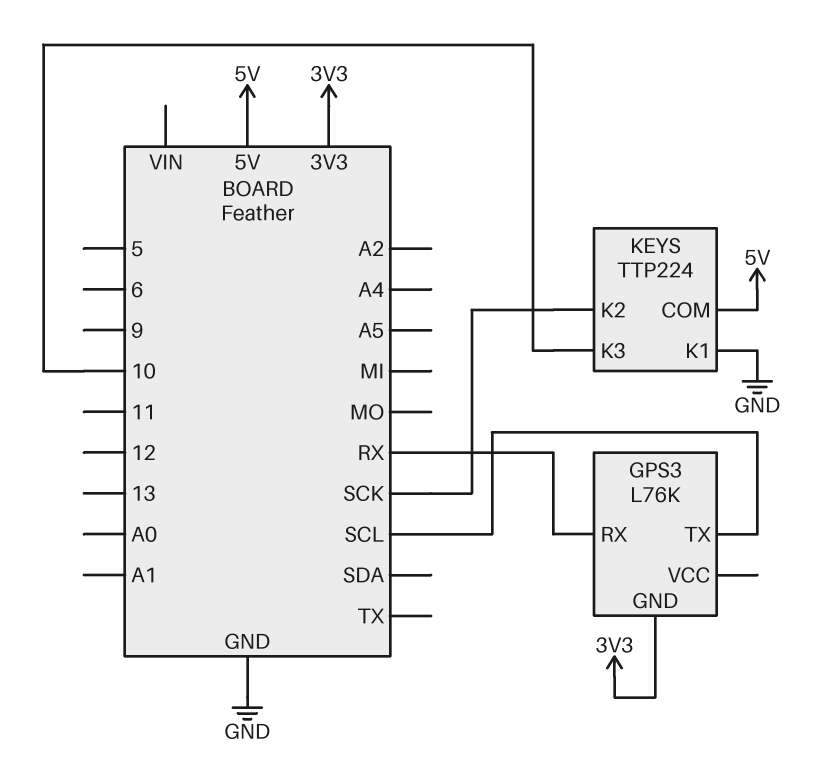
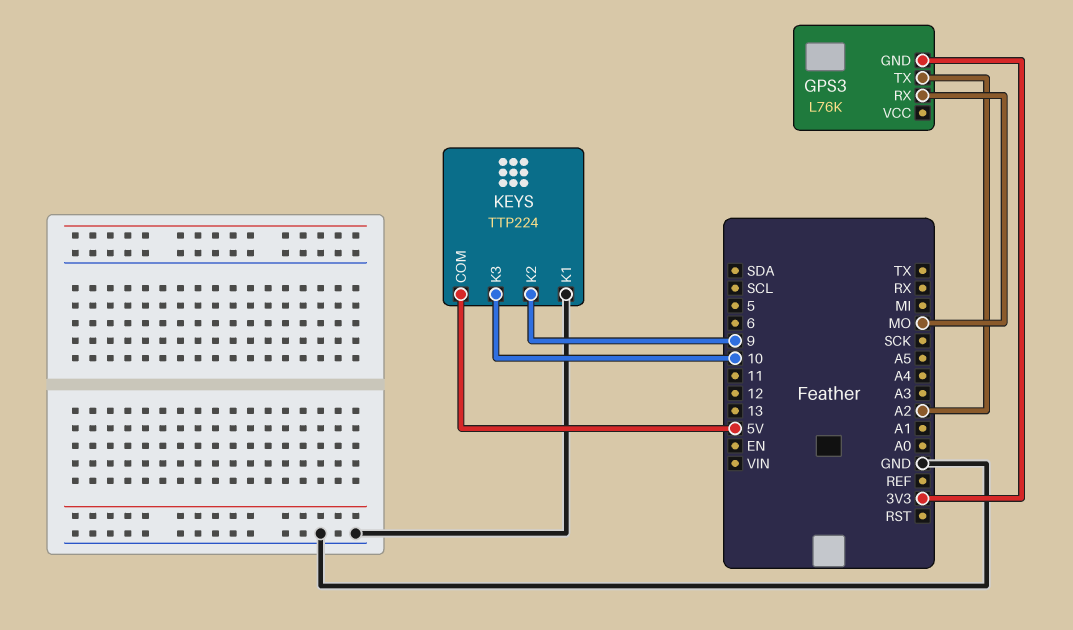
GPS3 pin RX: RX -> MO
GPS3 pin TX: SCL -> A2
KEYS pin K2: SCK -> 9

